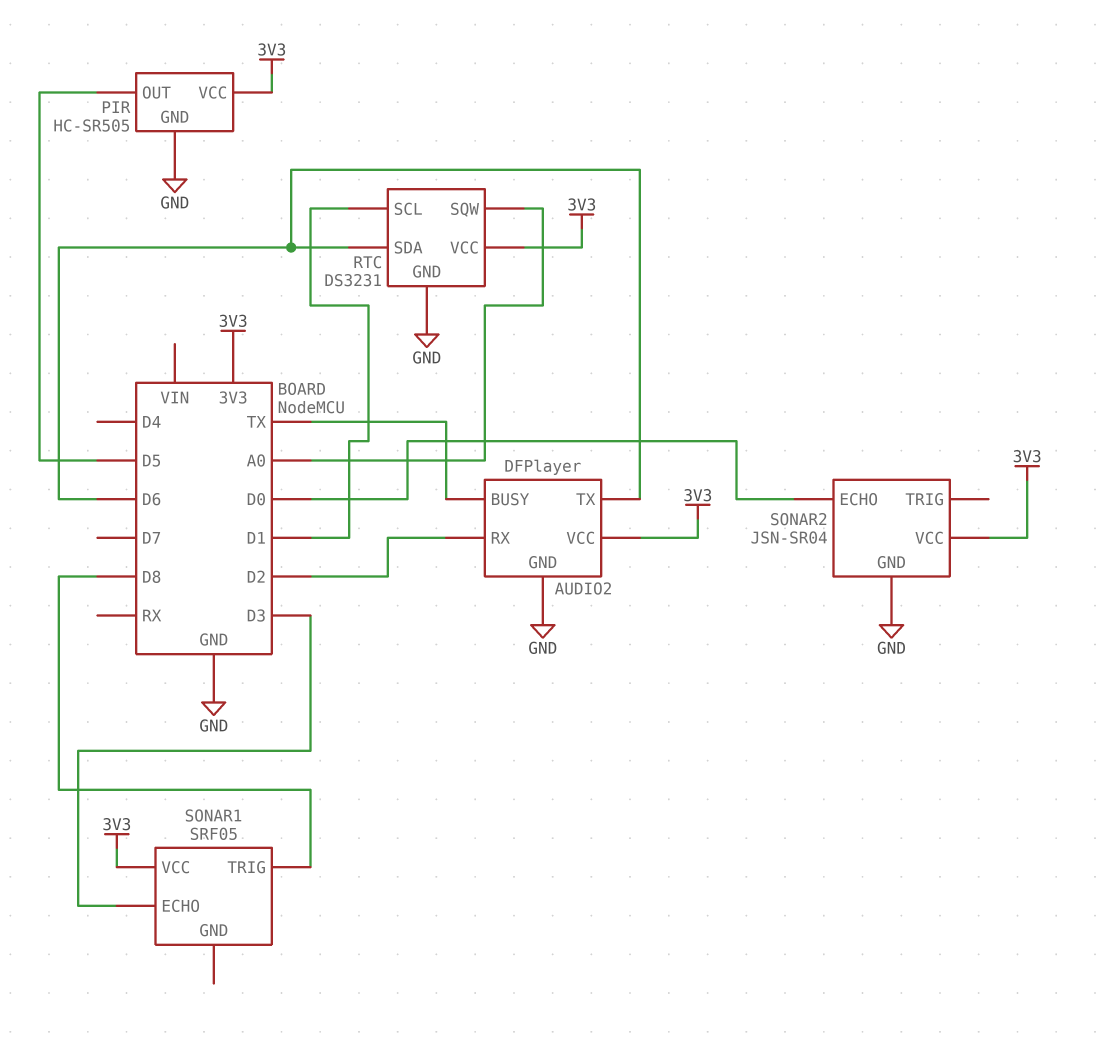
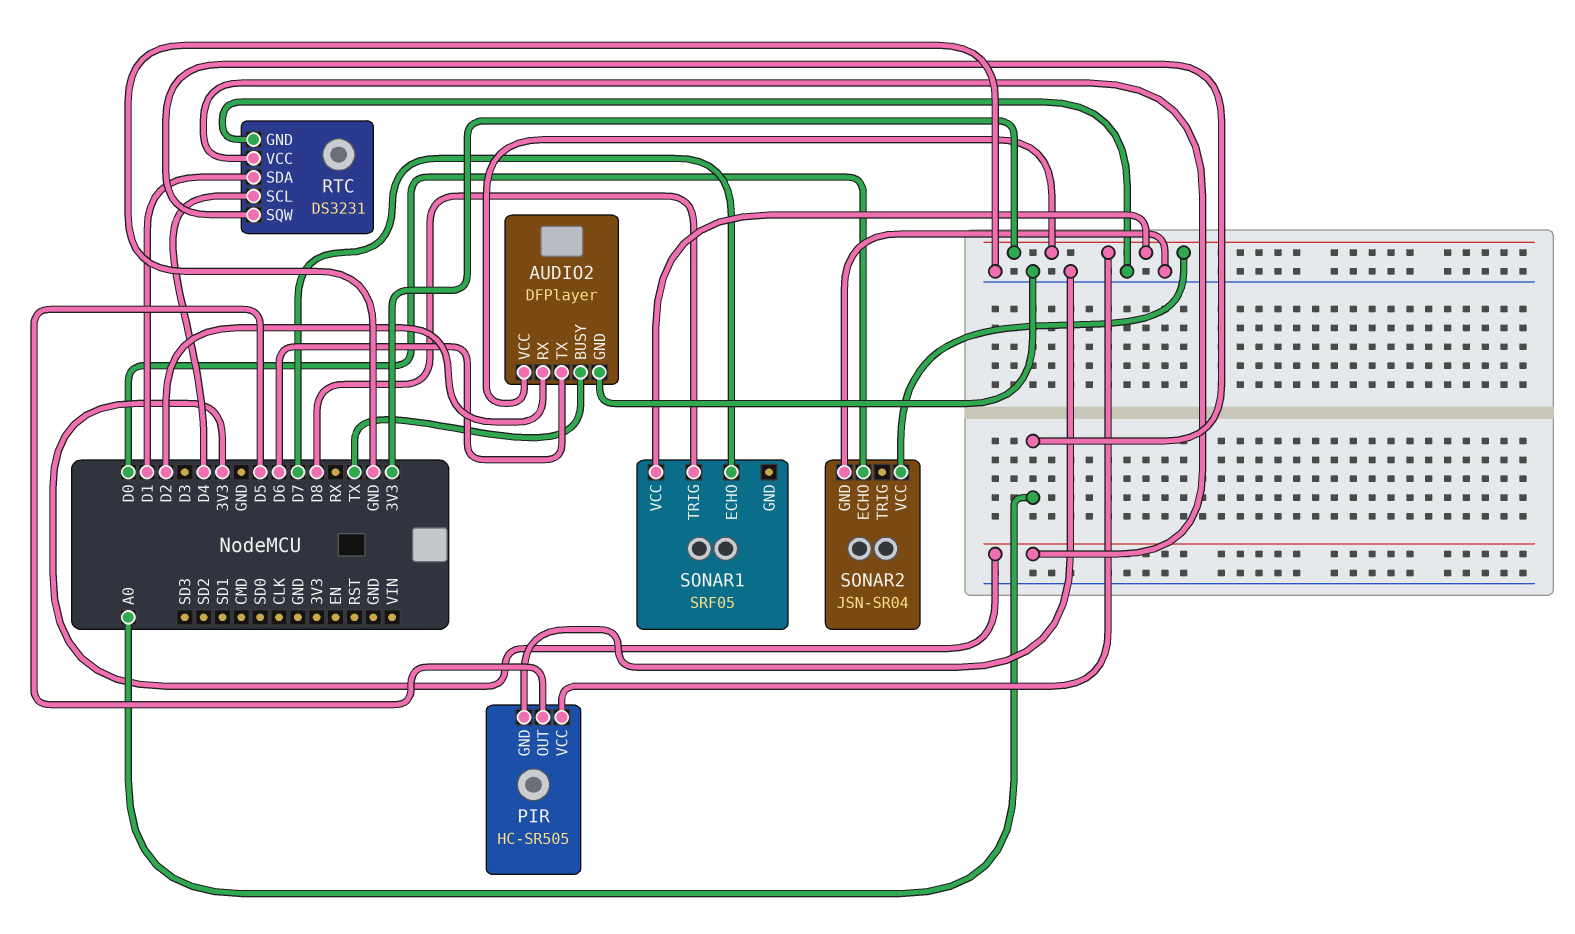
RTC pin SCL: D1 -> D4
RTC pin SDA: D6 -> D1
SONAR1 pin ECHO: D3 -> D7

